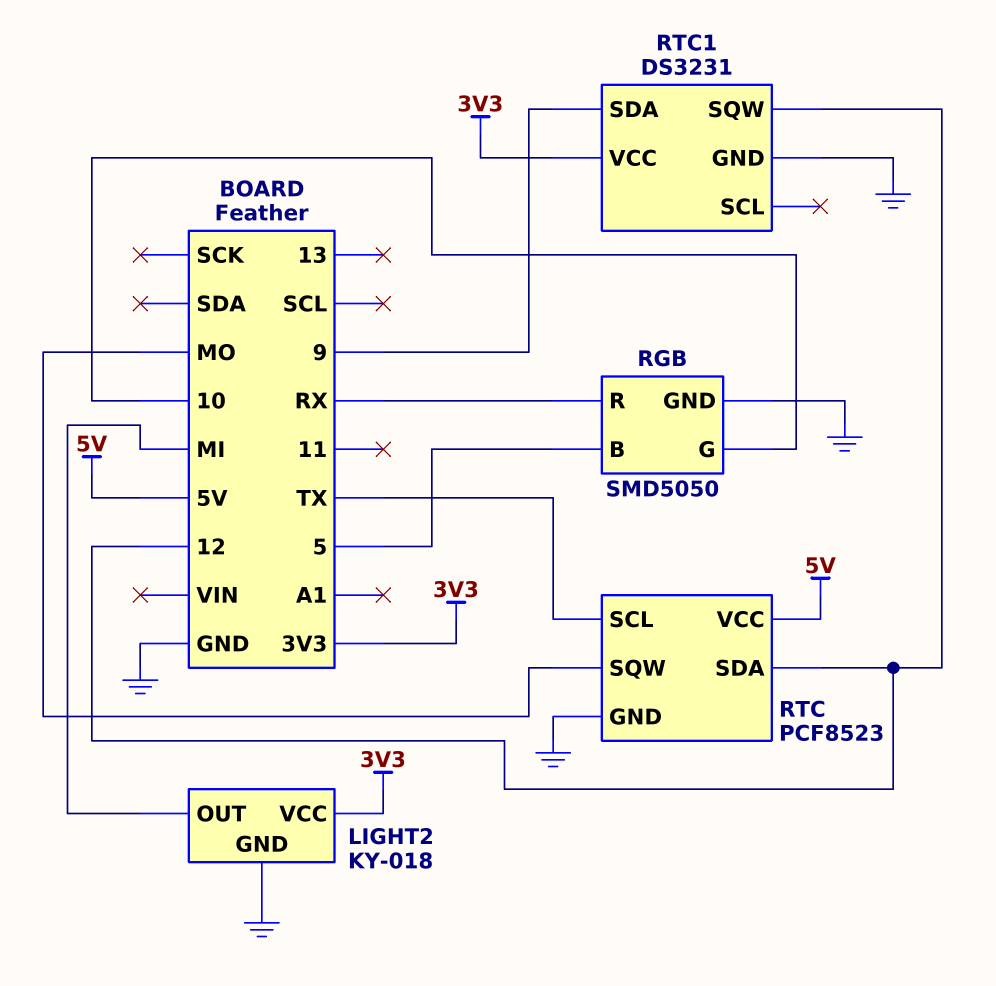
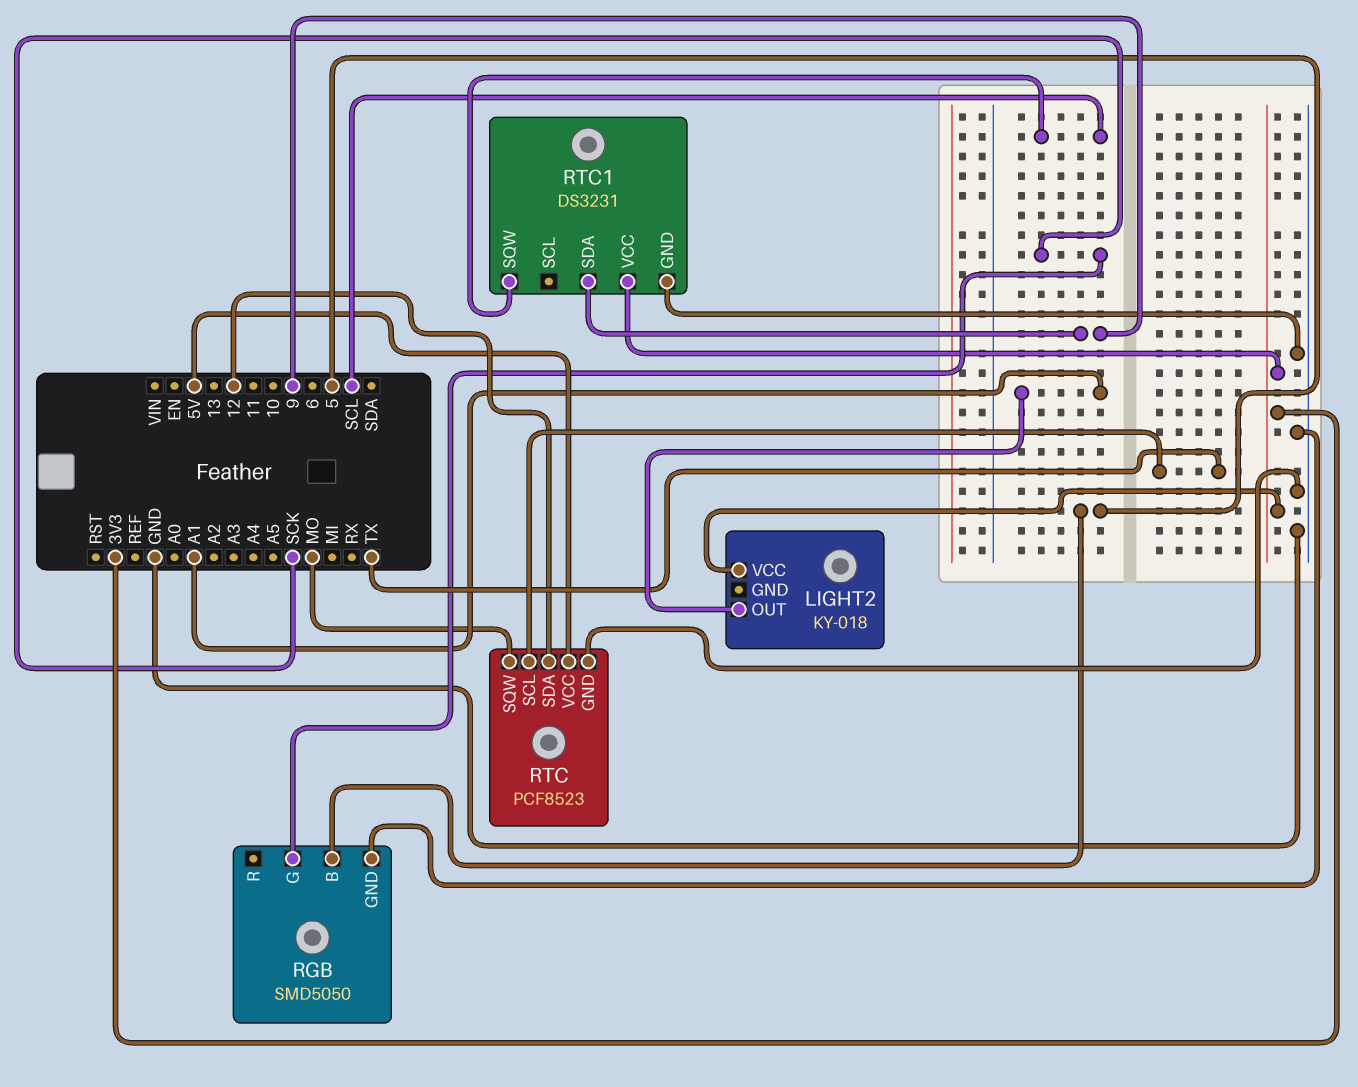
LIGHT2 pin GND: GND -> none
LIGHT2 pin OUT: MI -> A1
RGB pin G: 10 -> SCK
RGB pin R: RX -> none
RTC1 pin SQW: 12 -> SCL

